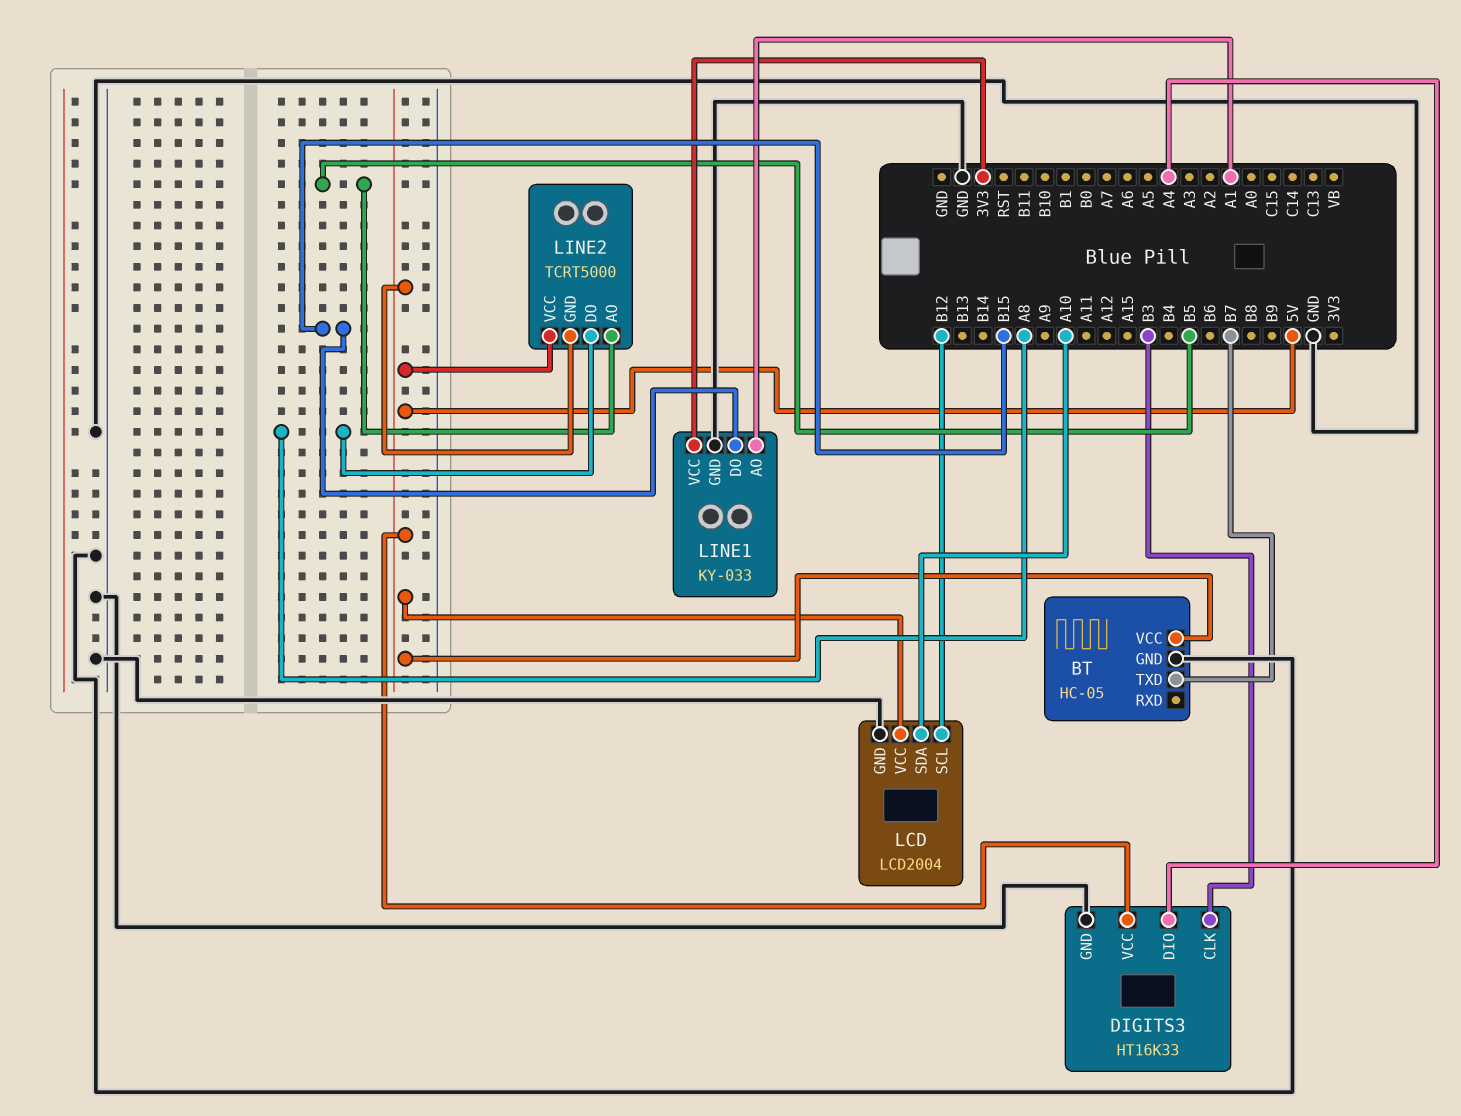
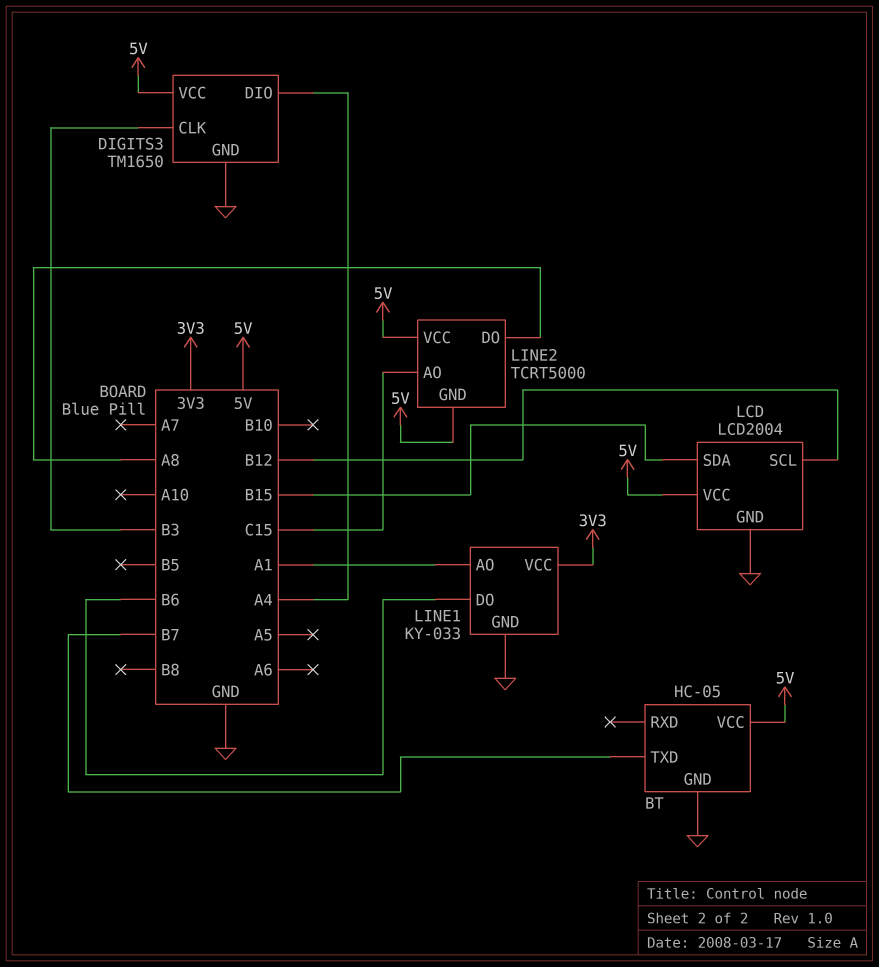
DIGITS3: HT16K33 -> TM1650
LCD pin SDA: A10 -> B15
LINE1 pin DO: B15 -> B6
LINE2 pin AO: B5 -> C15

